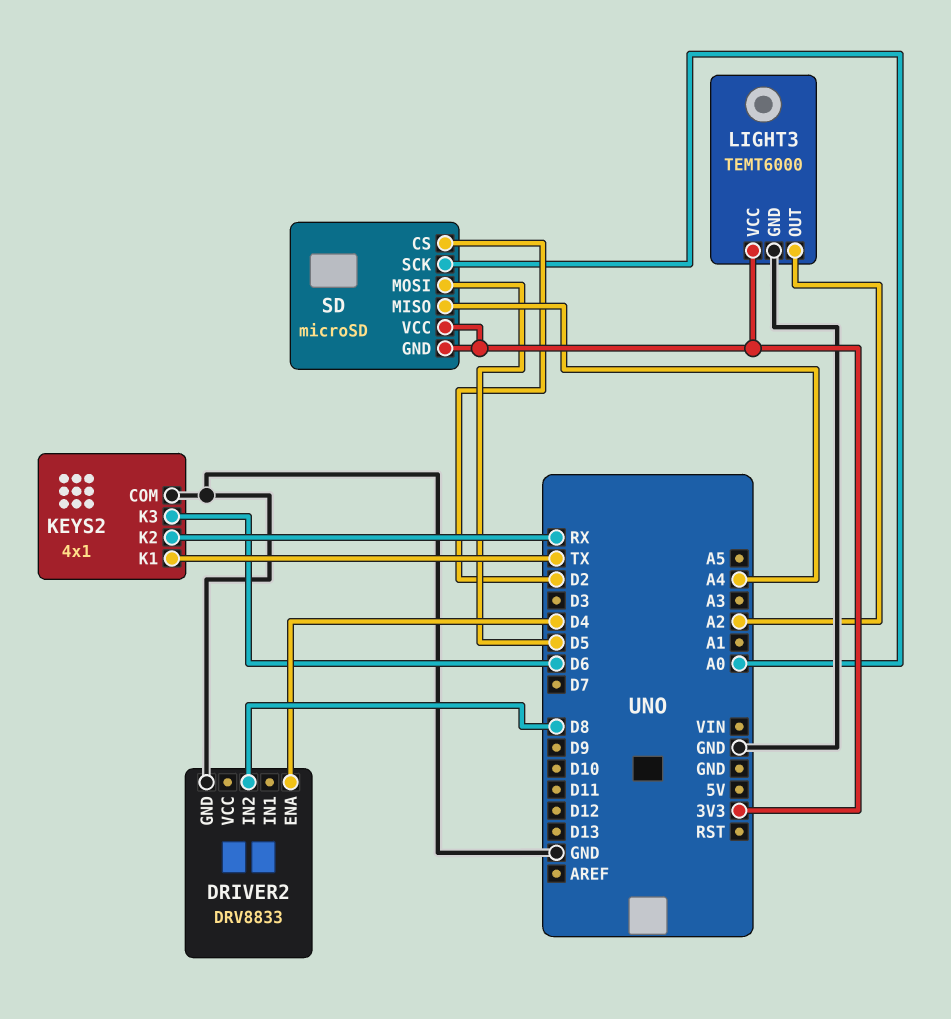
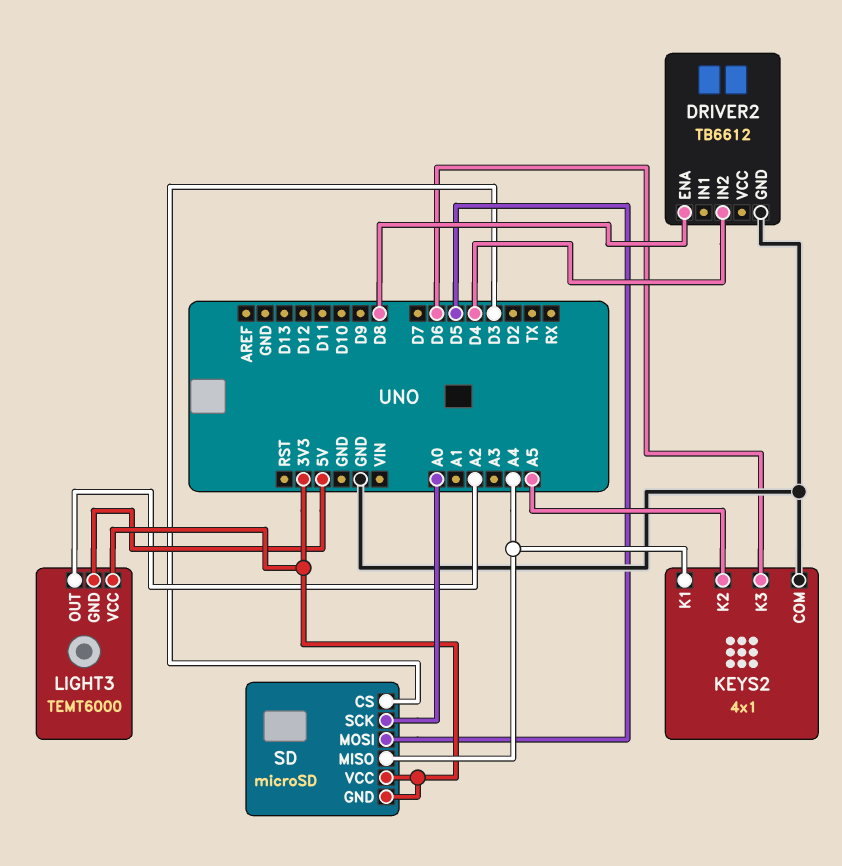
DRIVER2: DRV8833 -> TB6612
DRIVER2 pin ENA: D4 -> D8
DRIVER2 pin IN2: D8 -> D4
KEYS2 pin K1: TX -> A4
KEYS2 pin K2: RX -> A5
LIGHT3 pin GND: GND -> 5V
SD pin CS: D2 -> D3

